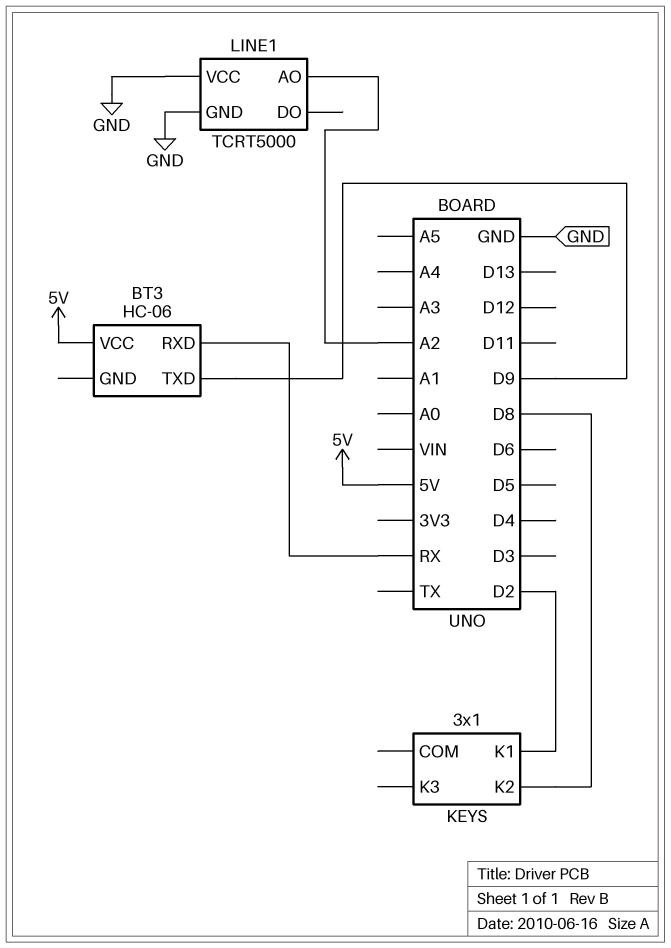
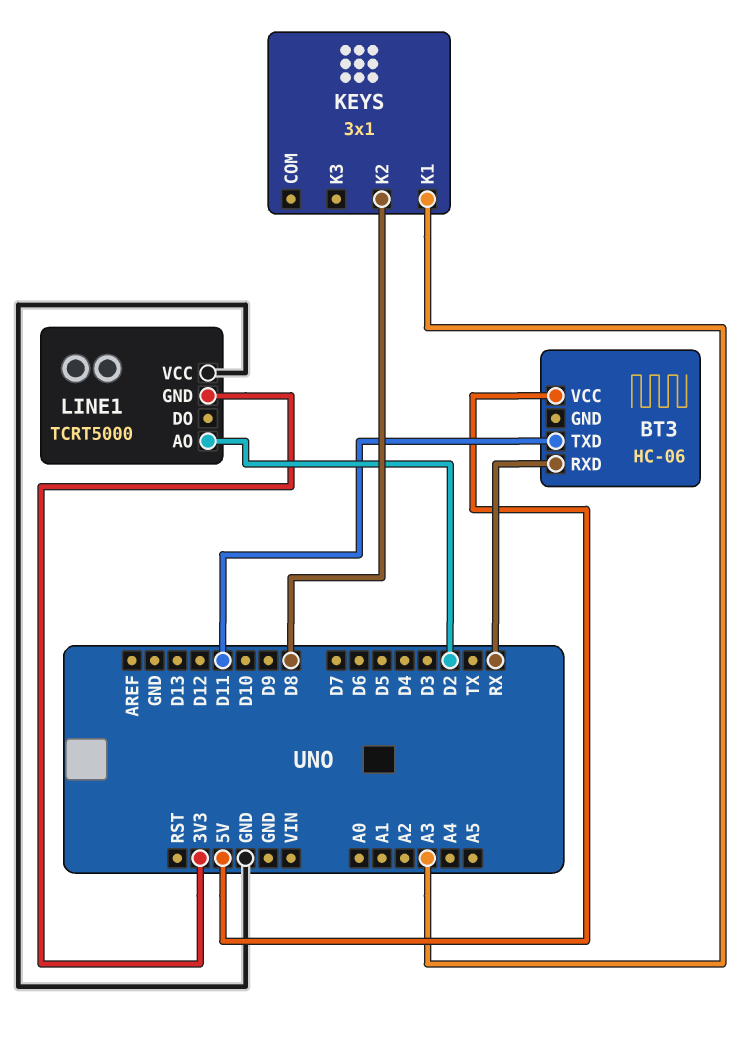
BT3 pin TXD: D9 -> D11
KEYS pin K1: D2 -> A3
LINE1 pin AO: A2 -> D2
LINE1 pin GND: GND -> 3V3

